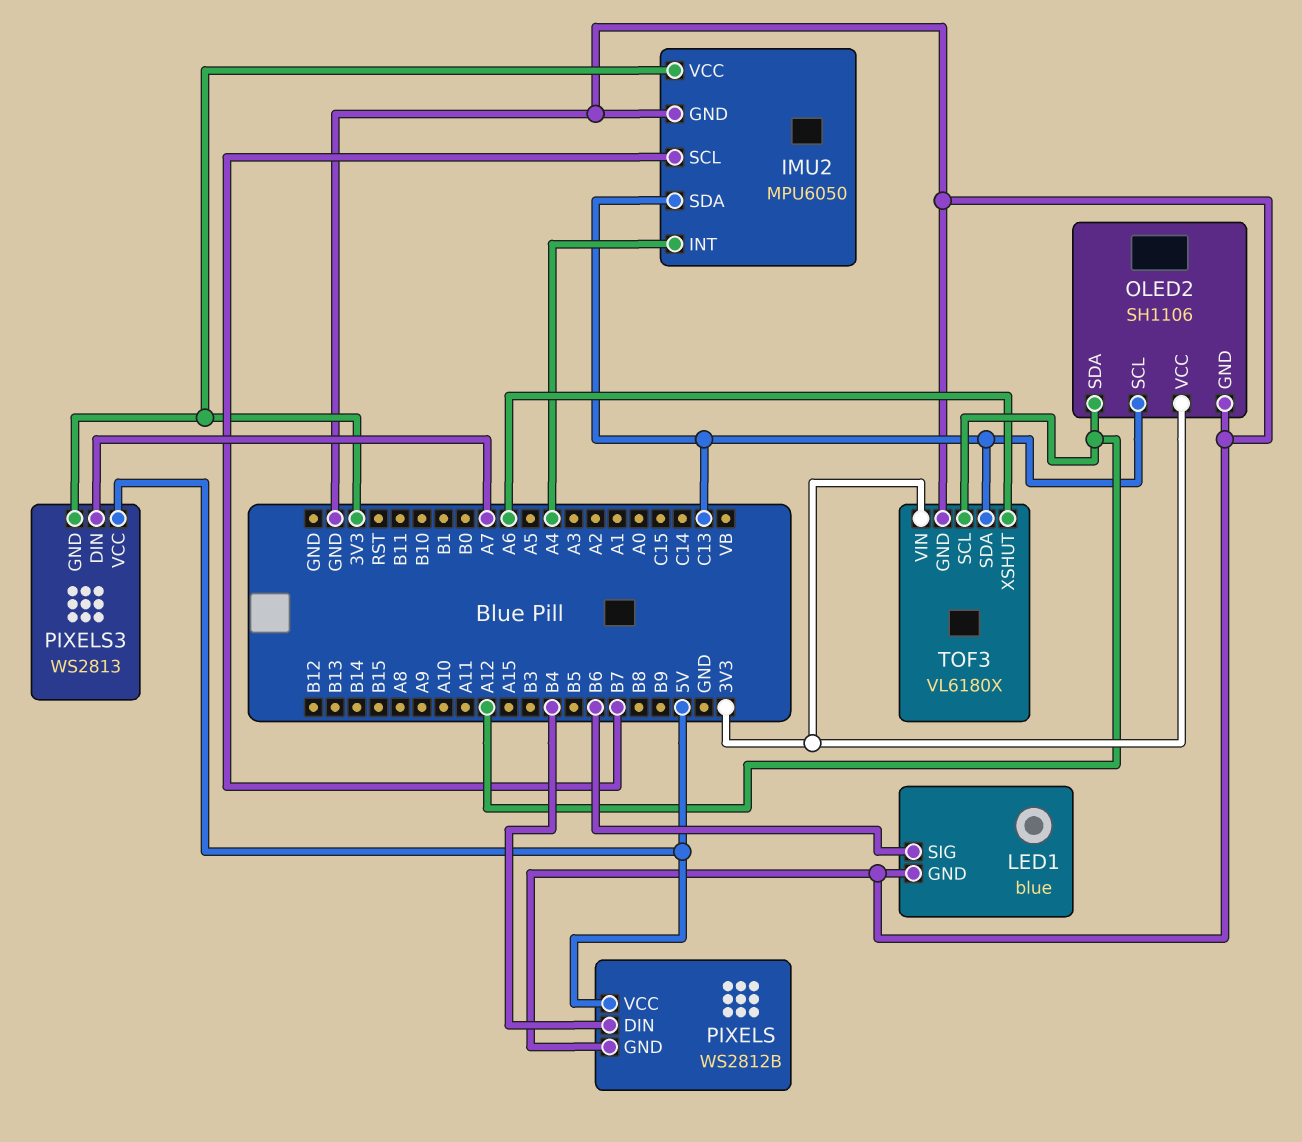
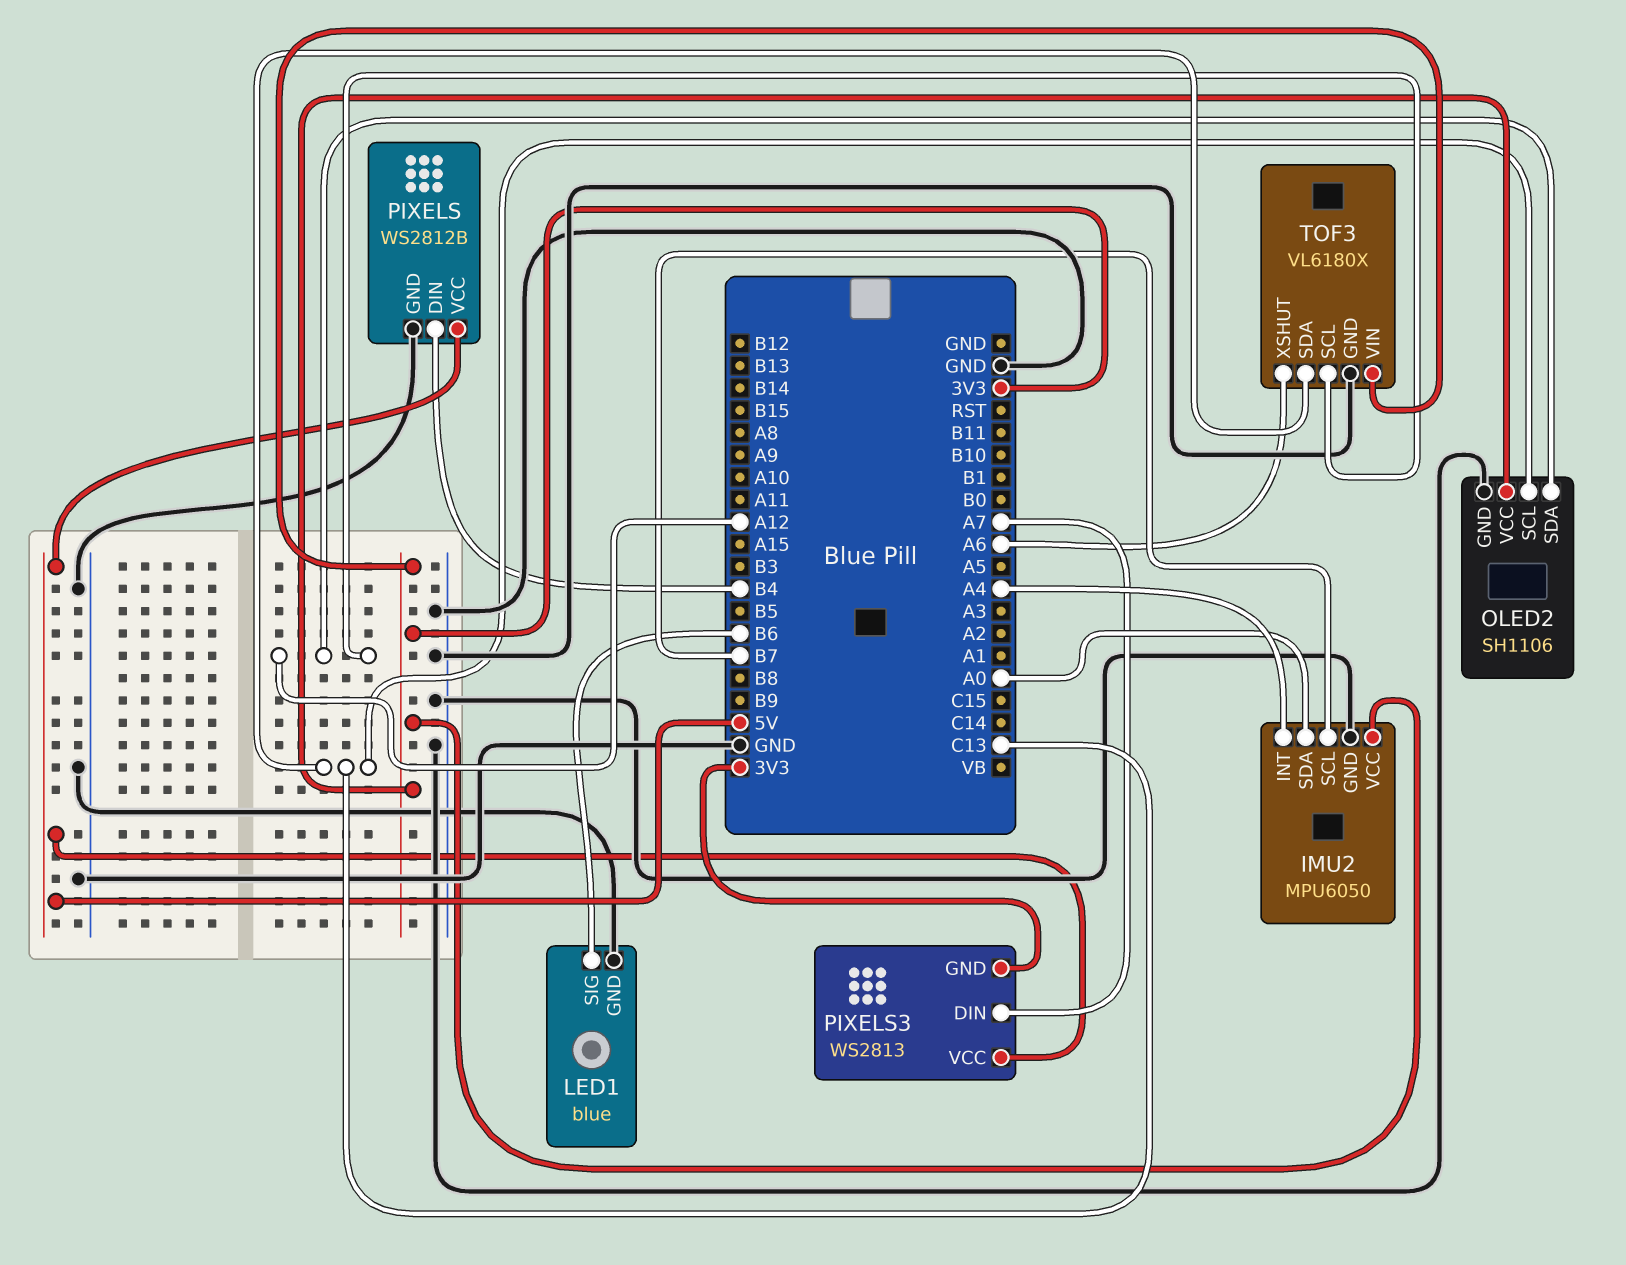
IMU2 pin SDA: C13 -> A0

